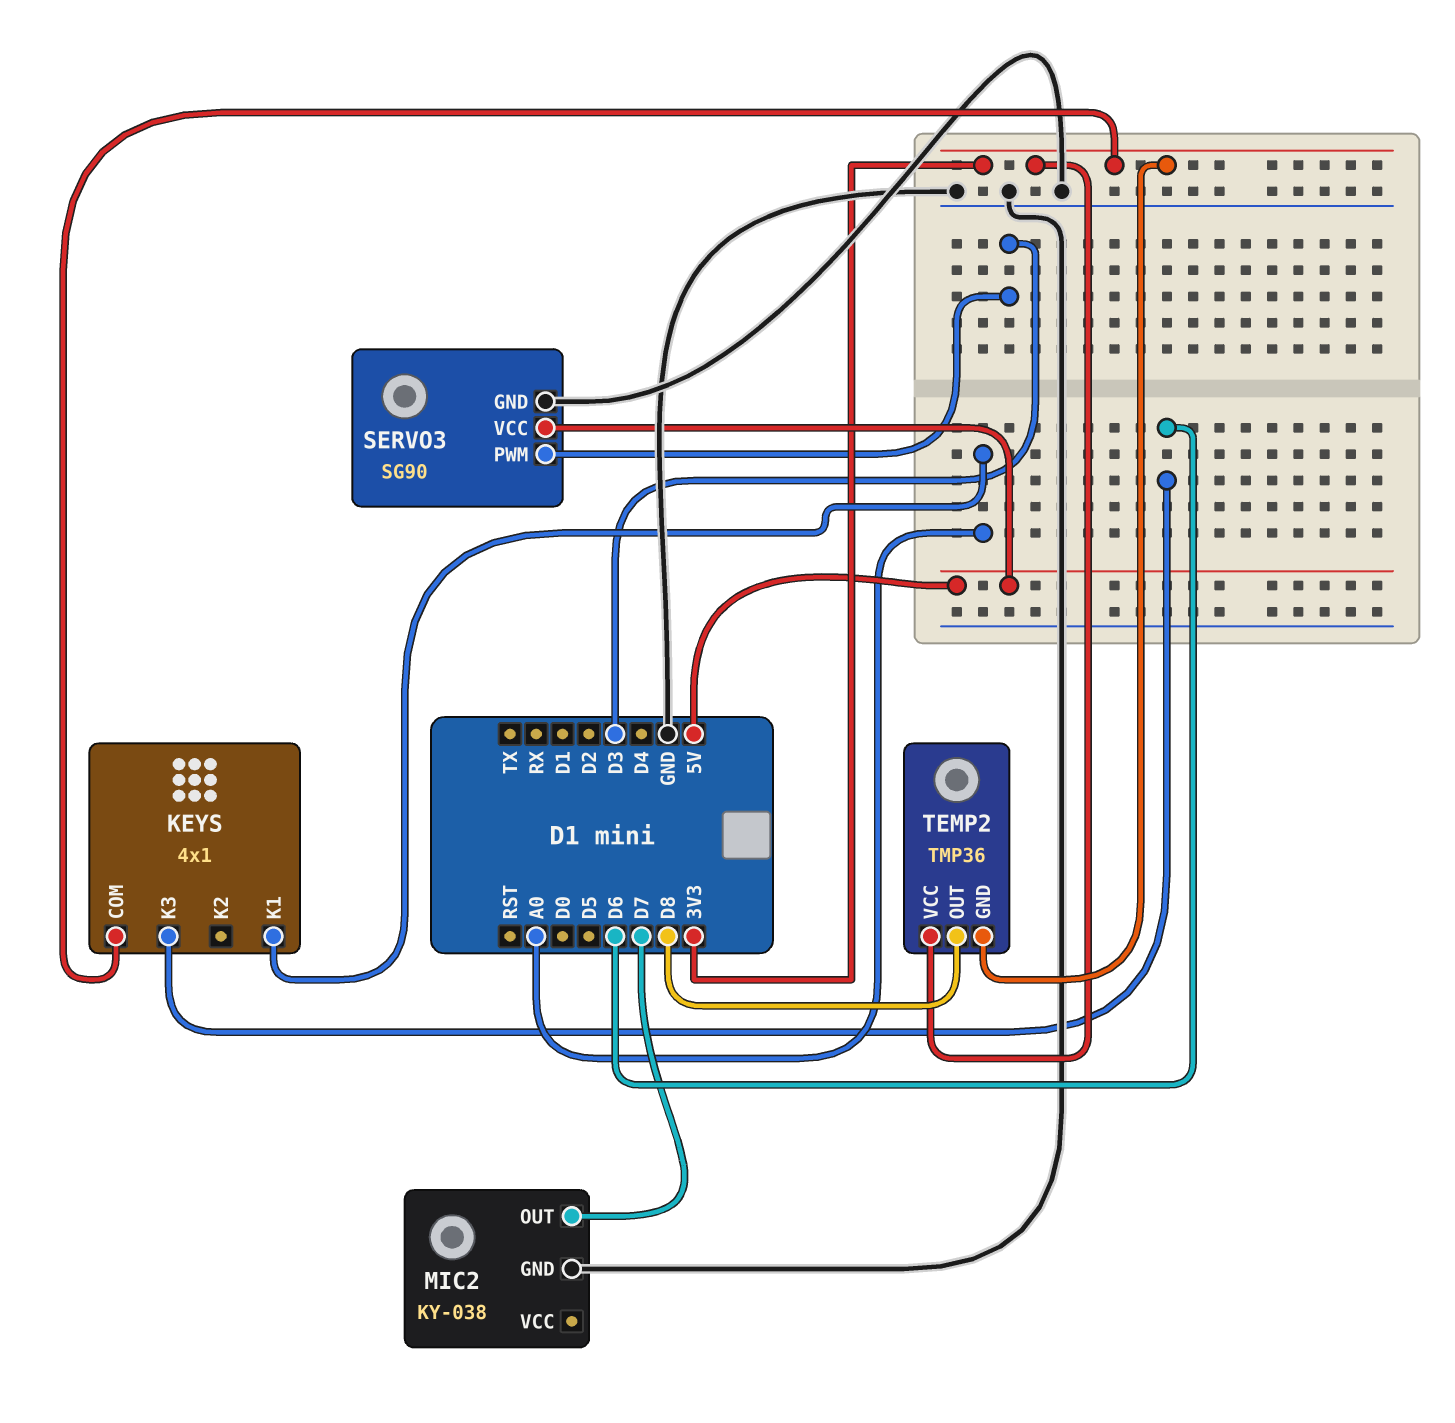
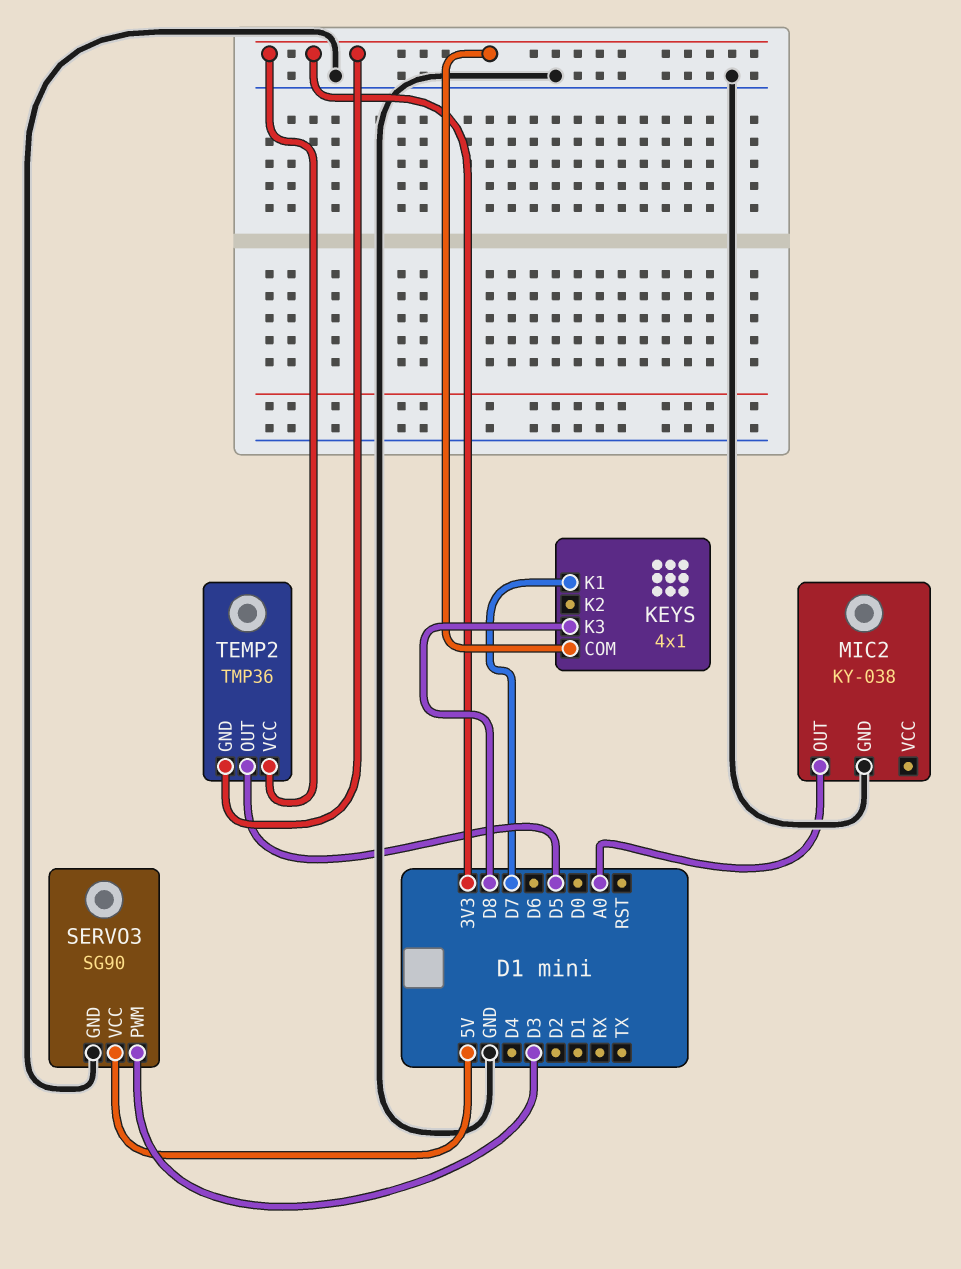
KEYS pin K1: A0 -> D7
KEYS pin K3: D6 -> D8
MIC2 pin OUT: D7 -> A0
TEMP2 pin OUT: D8 -> D5

